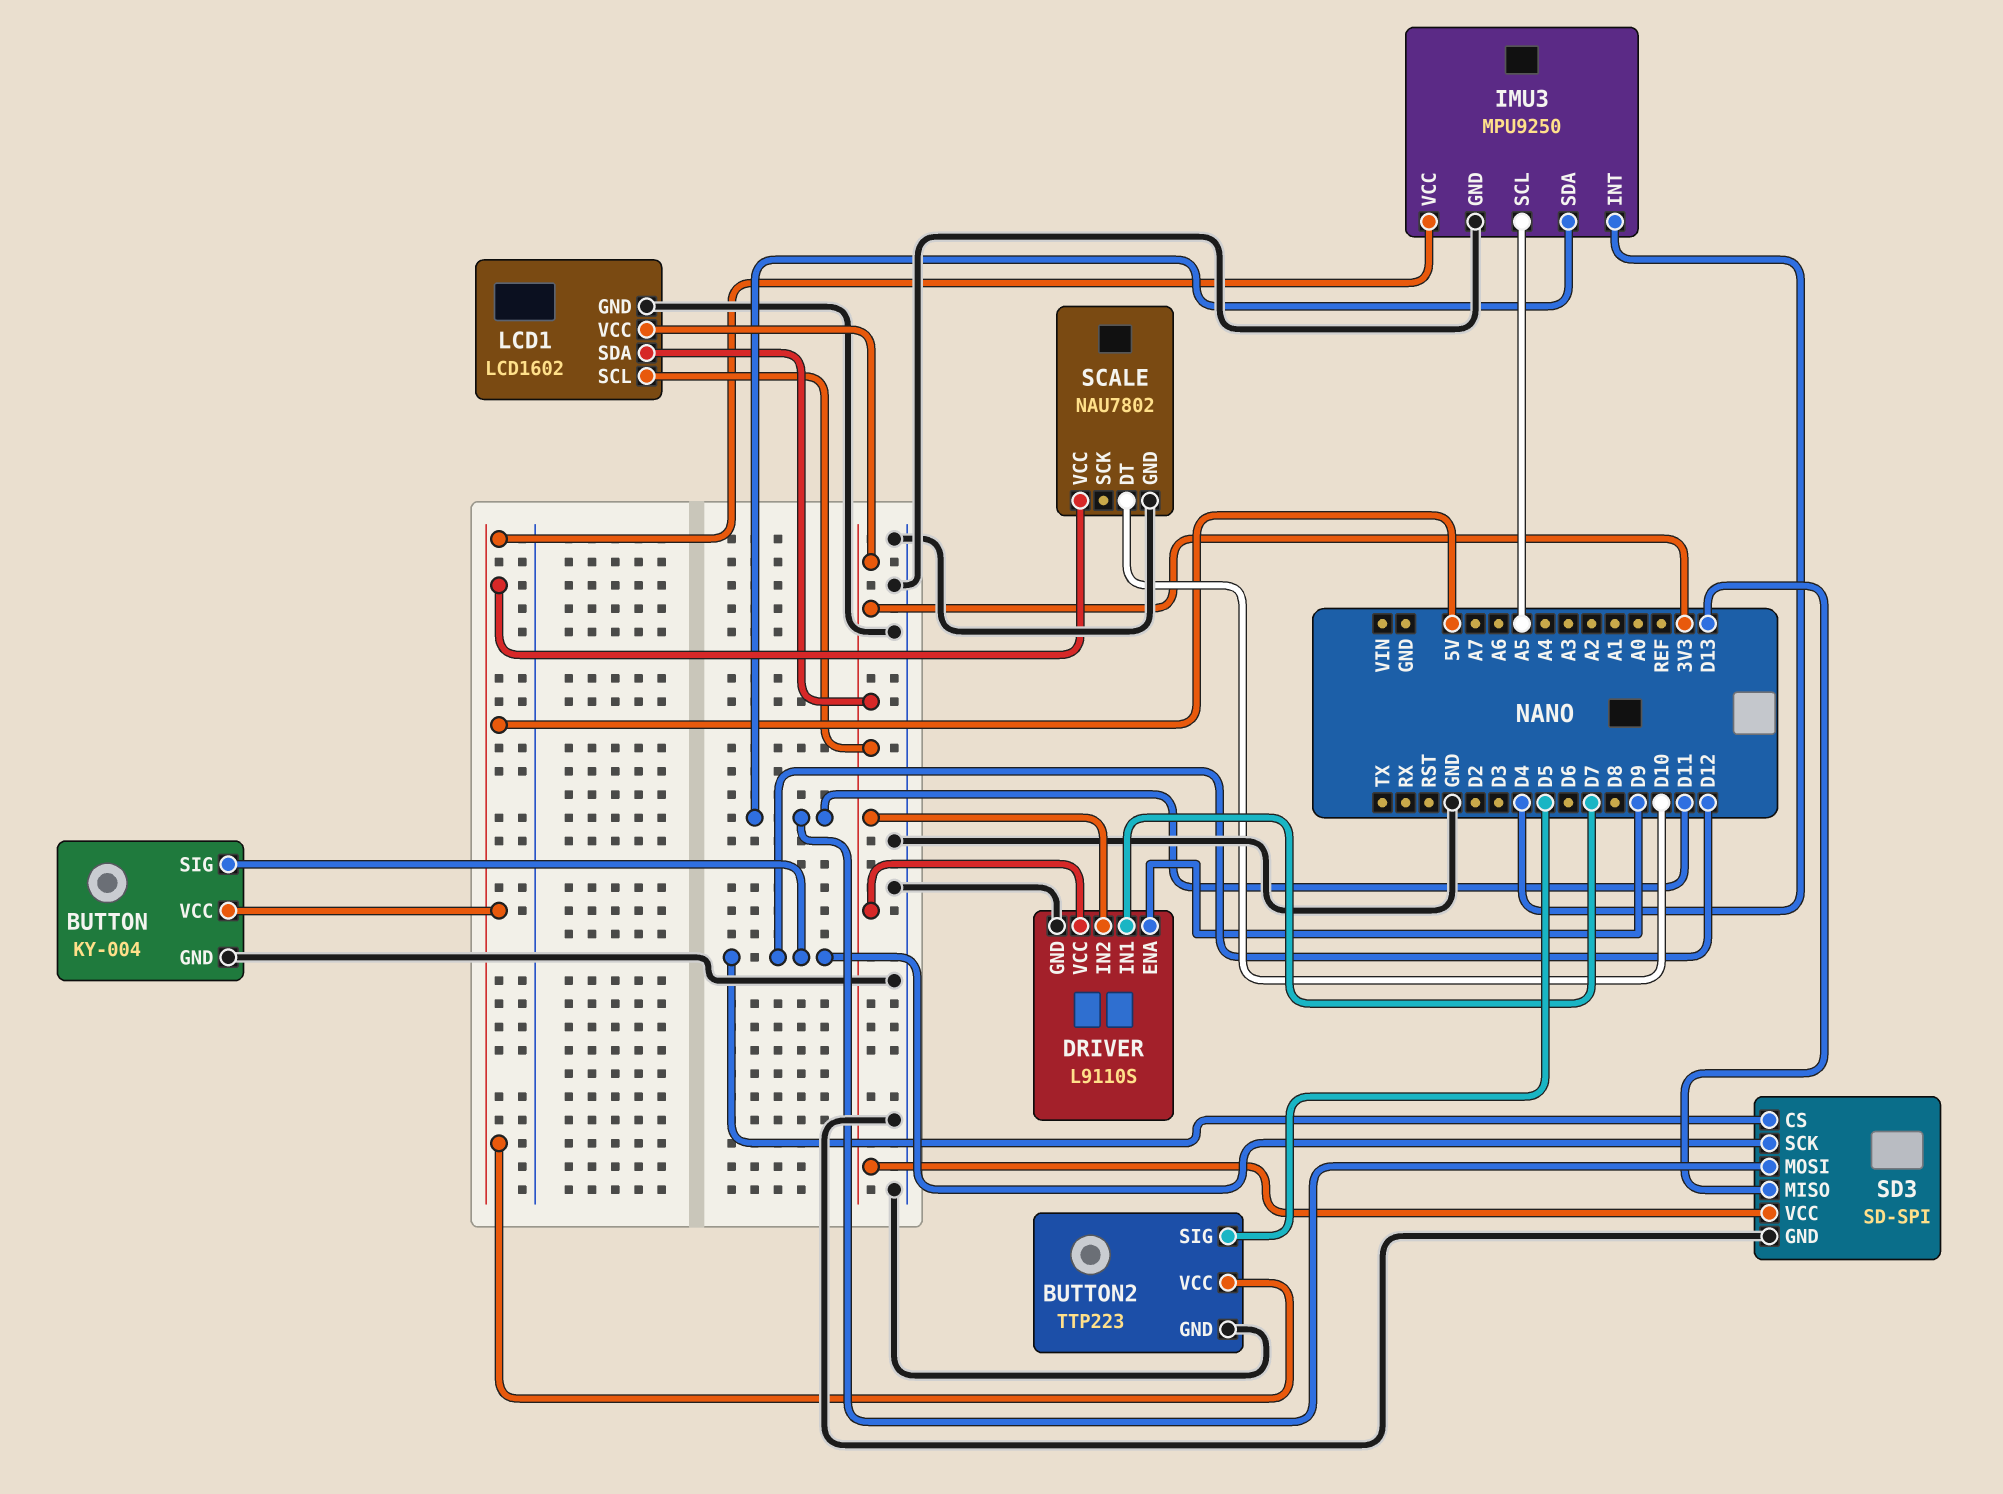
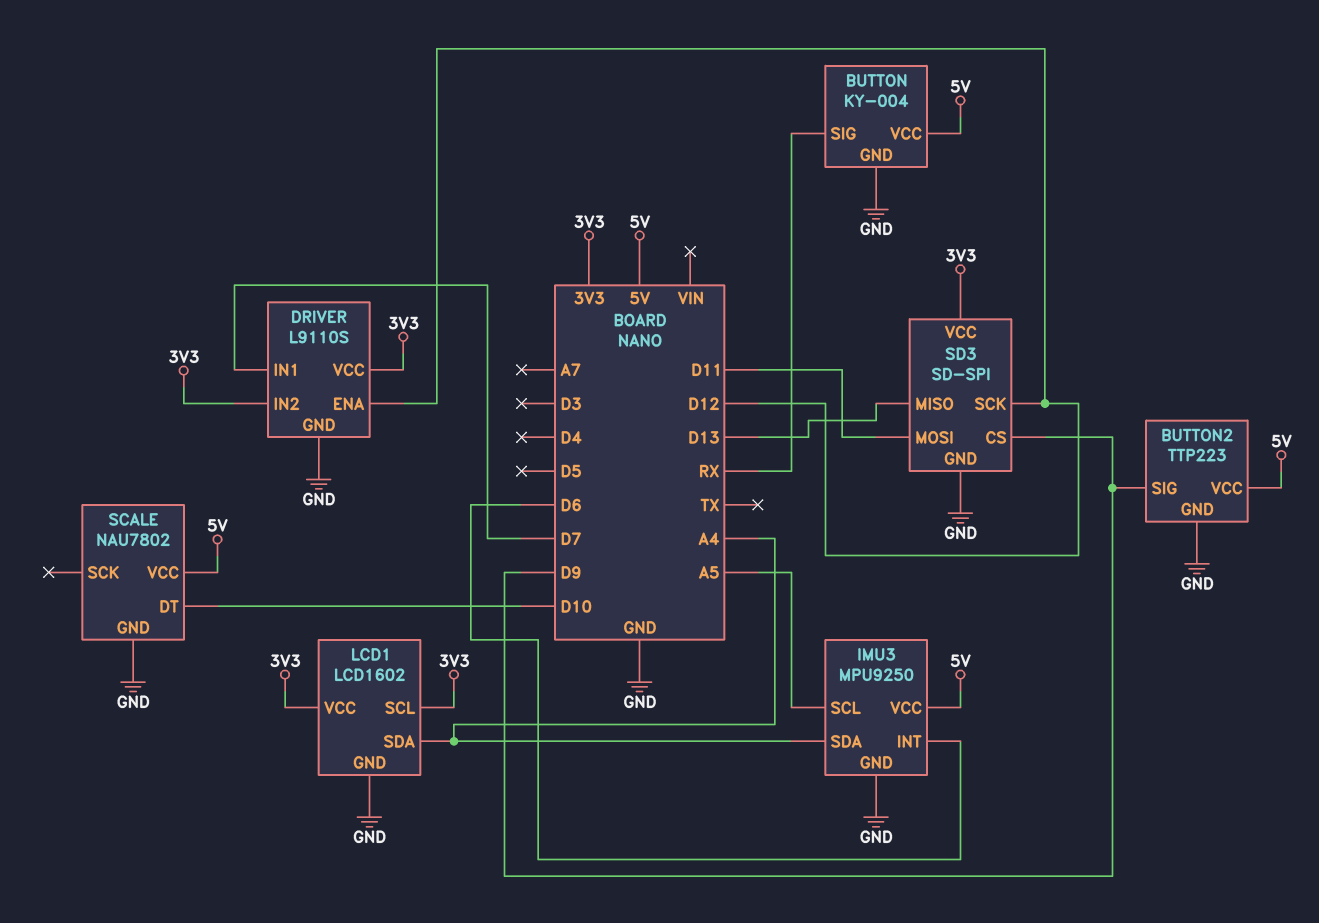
BUTTON pin SIG: D12 -> RX
BUTTON2 pin SIG: D5 -> D9
DRIVER pin ENA: D9 -> D12
IMU3 pin INT: D4 -> D6
IMU3 pin SDA: D11 -> A4
LCD1 pin SDA: 3V3 -> A4
SD3 pin CS: D12 -> D9

